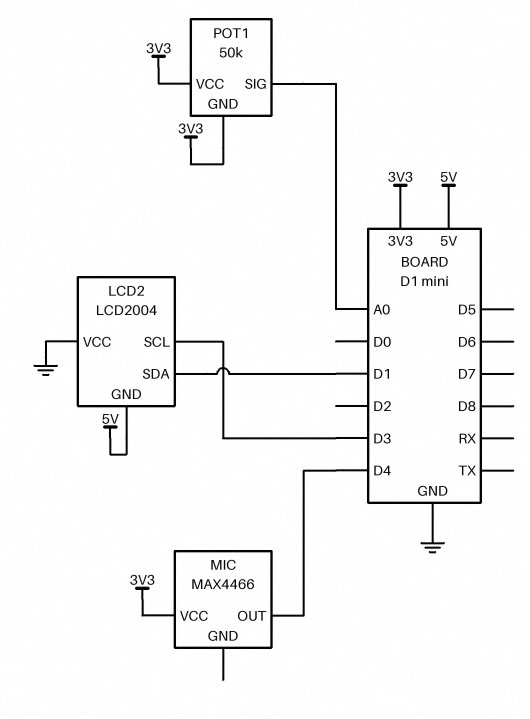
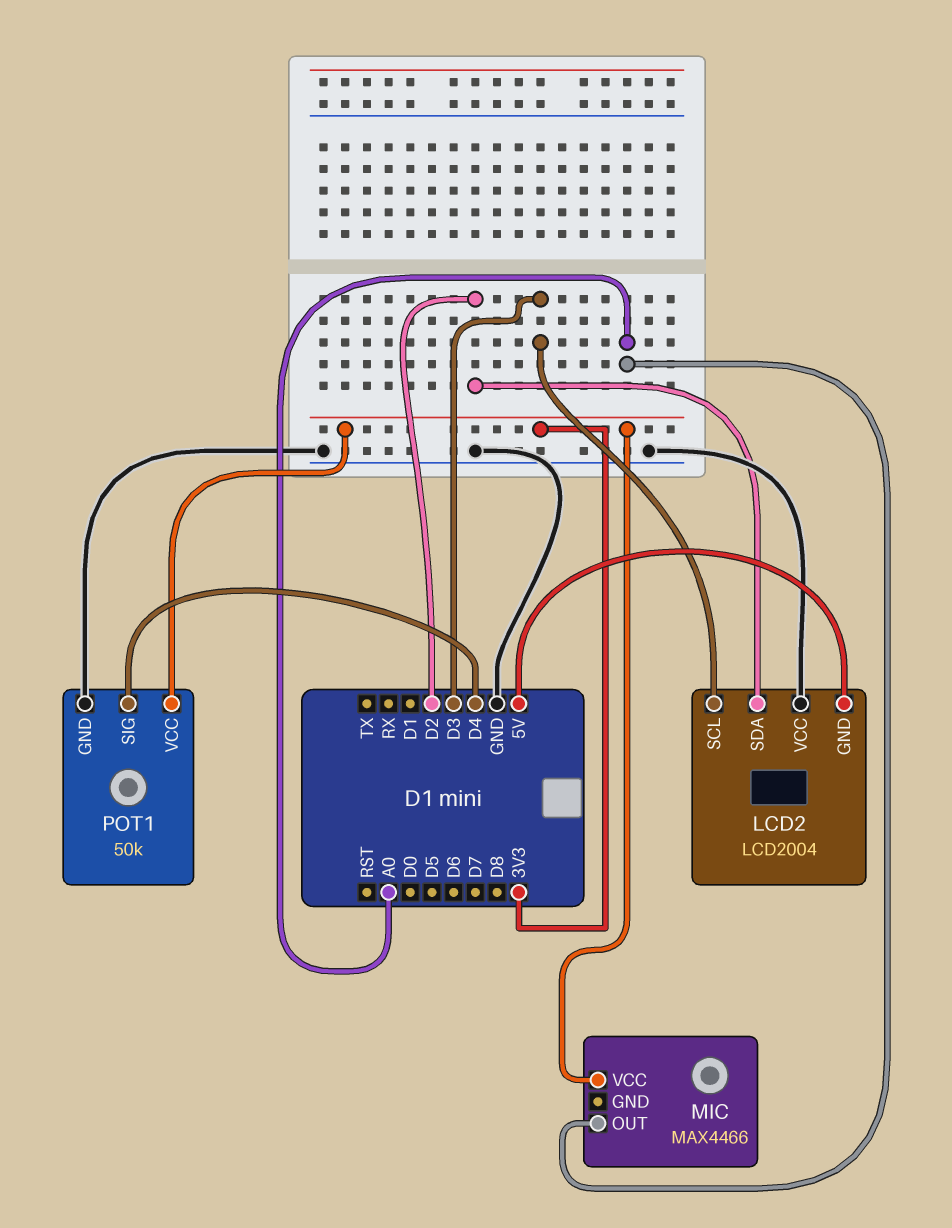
LCD2 pin SDA: D1 -> D2
MIC pin OUT: D4 -> A0
POT1 pin GND: 3V3 -> GND
POT1 pin SIG: A0 -> D4

